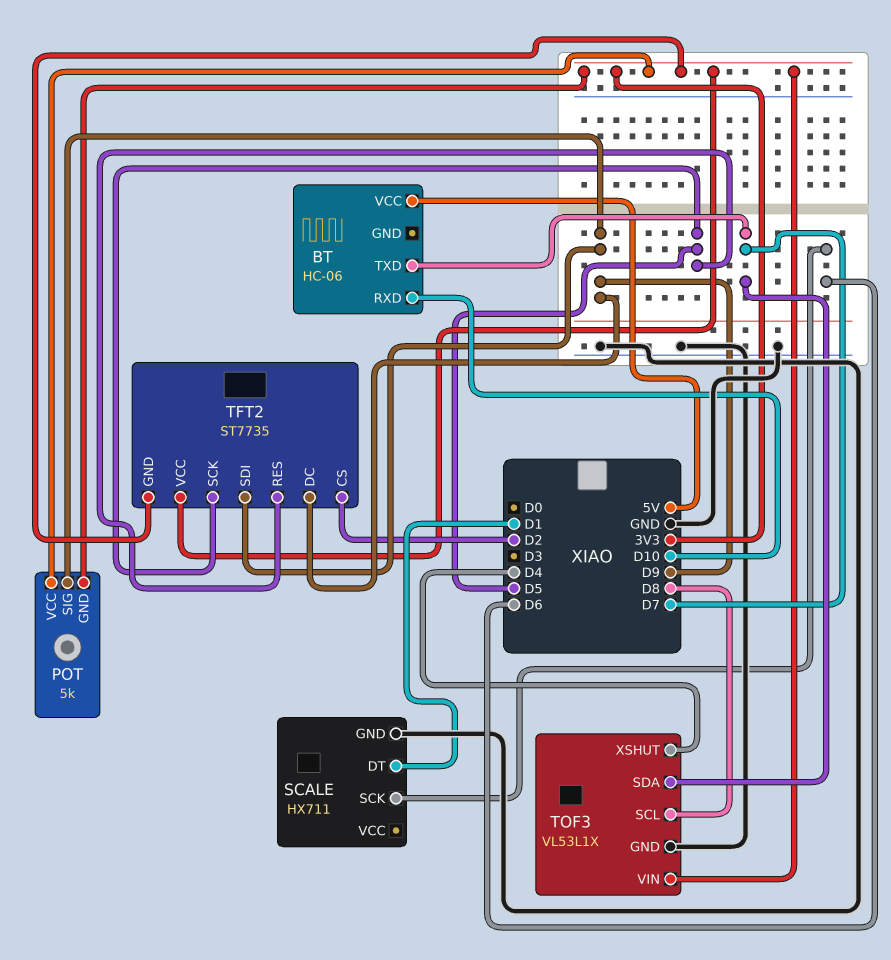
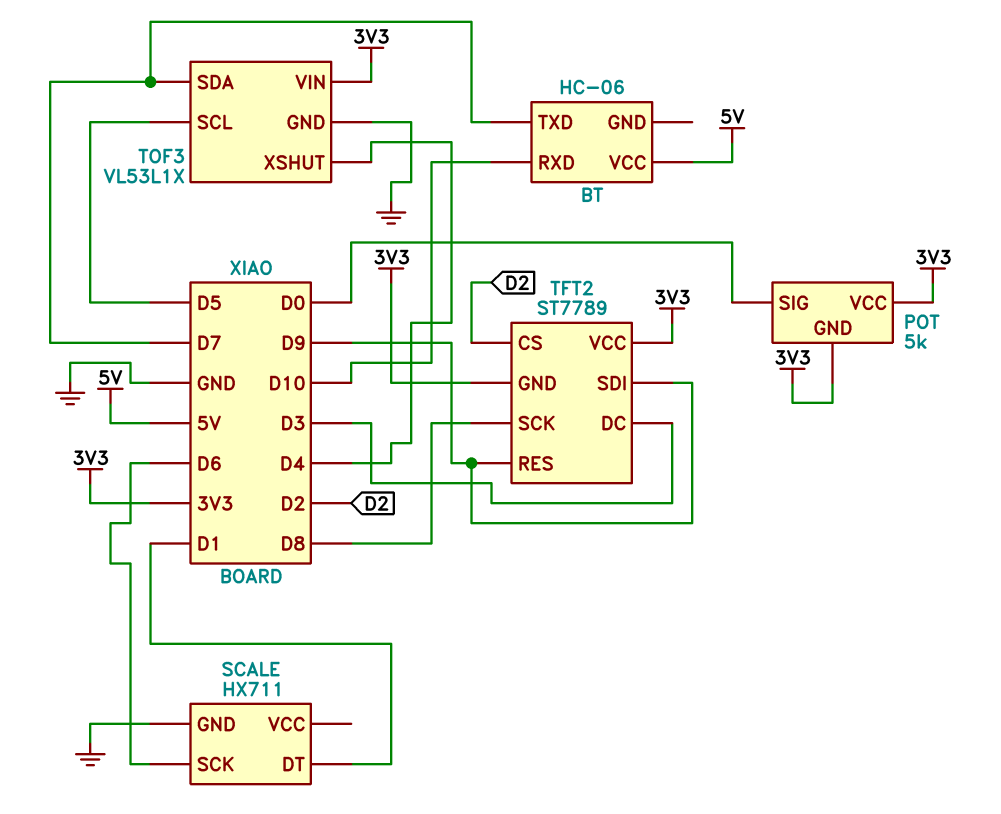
POT pin SIG: D9 -> D0
TFT2: ST7735 -> ST7789
TFT2 pin DC: D9 -> D3
TFT2 pin RES: D5 -> D9
TFT2 pin SCK: D5 -> D8
TOF3 pin SCL: D8 -> D5

